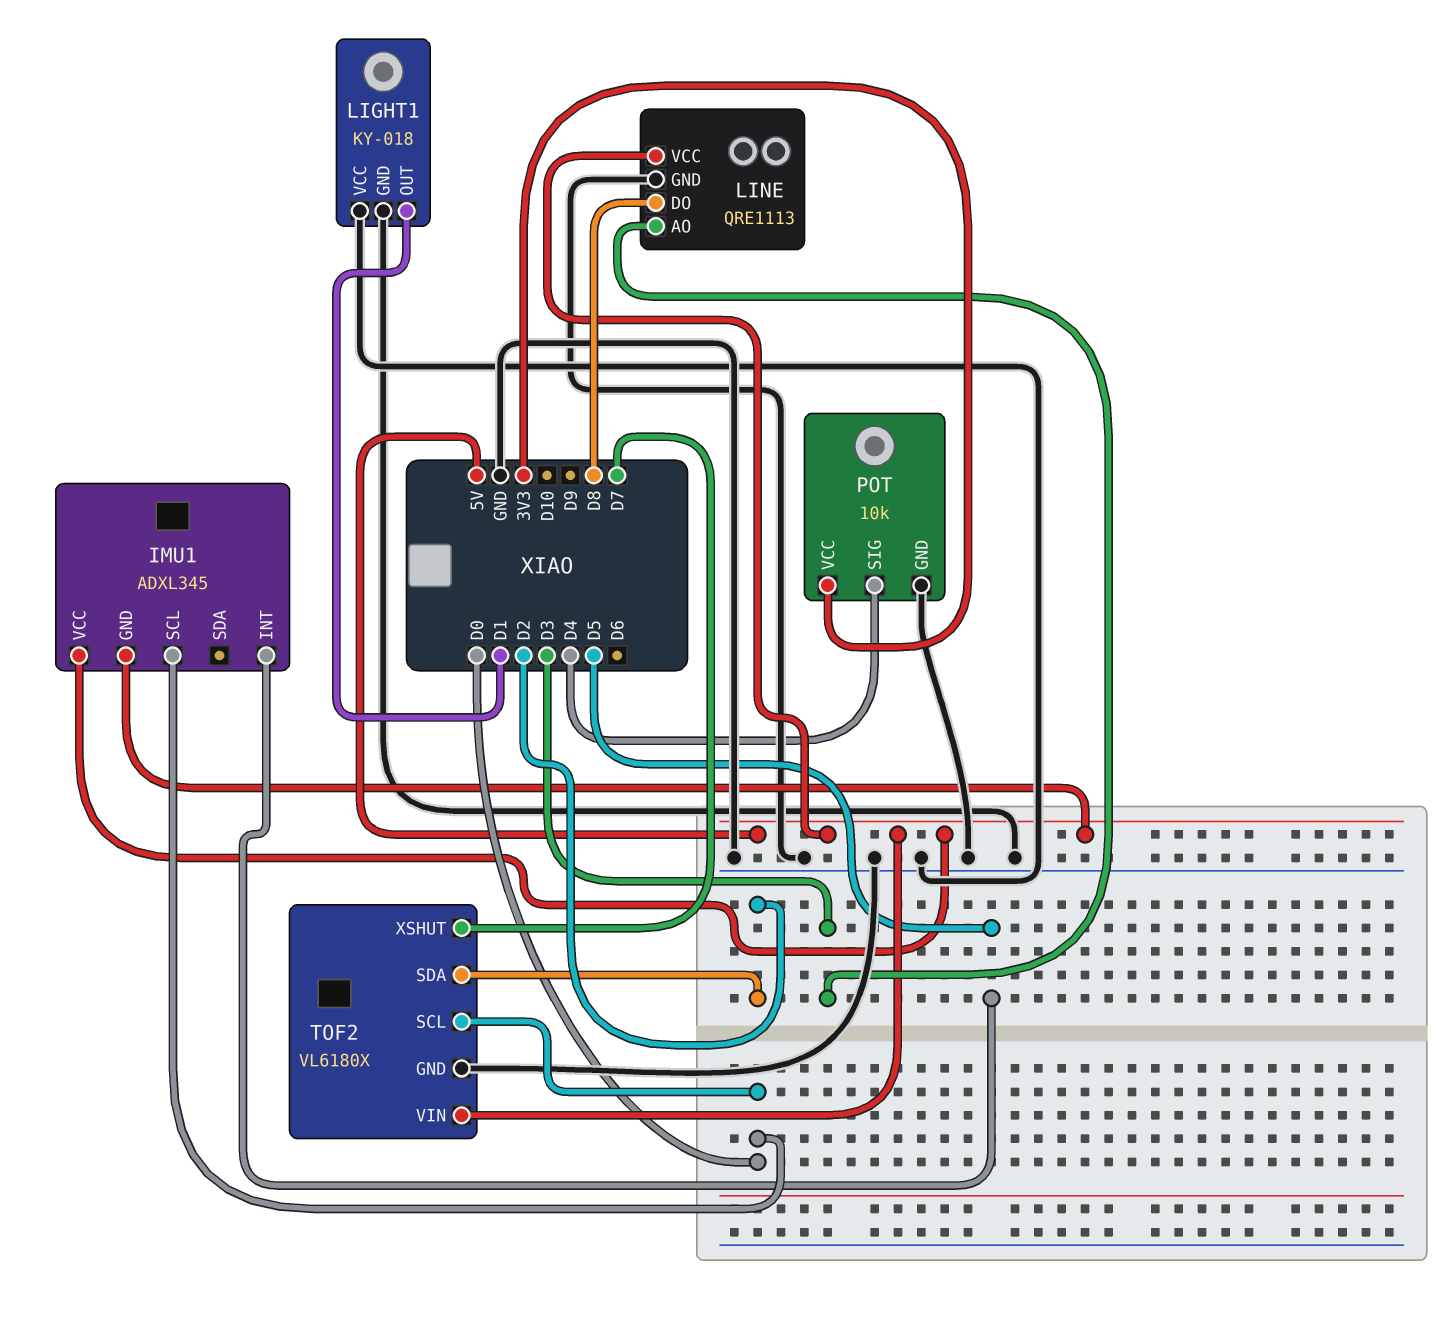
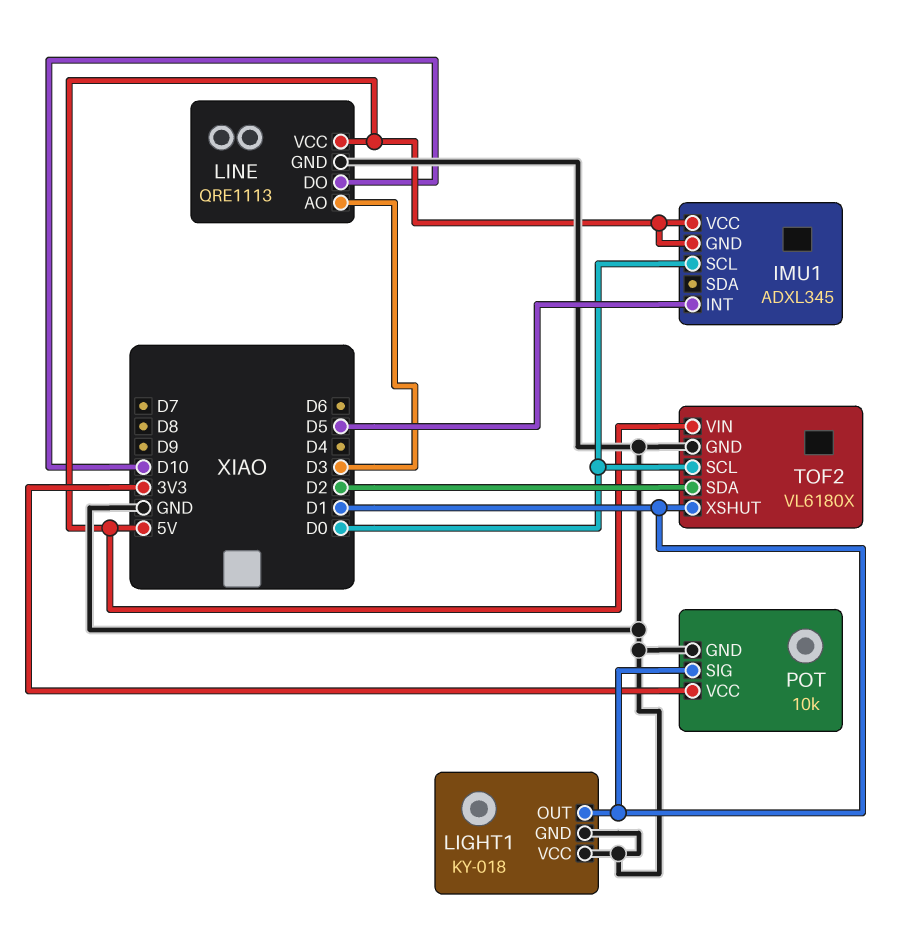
LINE pin DO: D8 -> D10
POT pin SIG: D4 -> D1
TOF2 pin XSHUT: D7 -> D1

